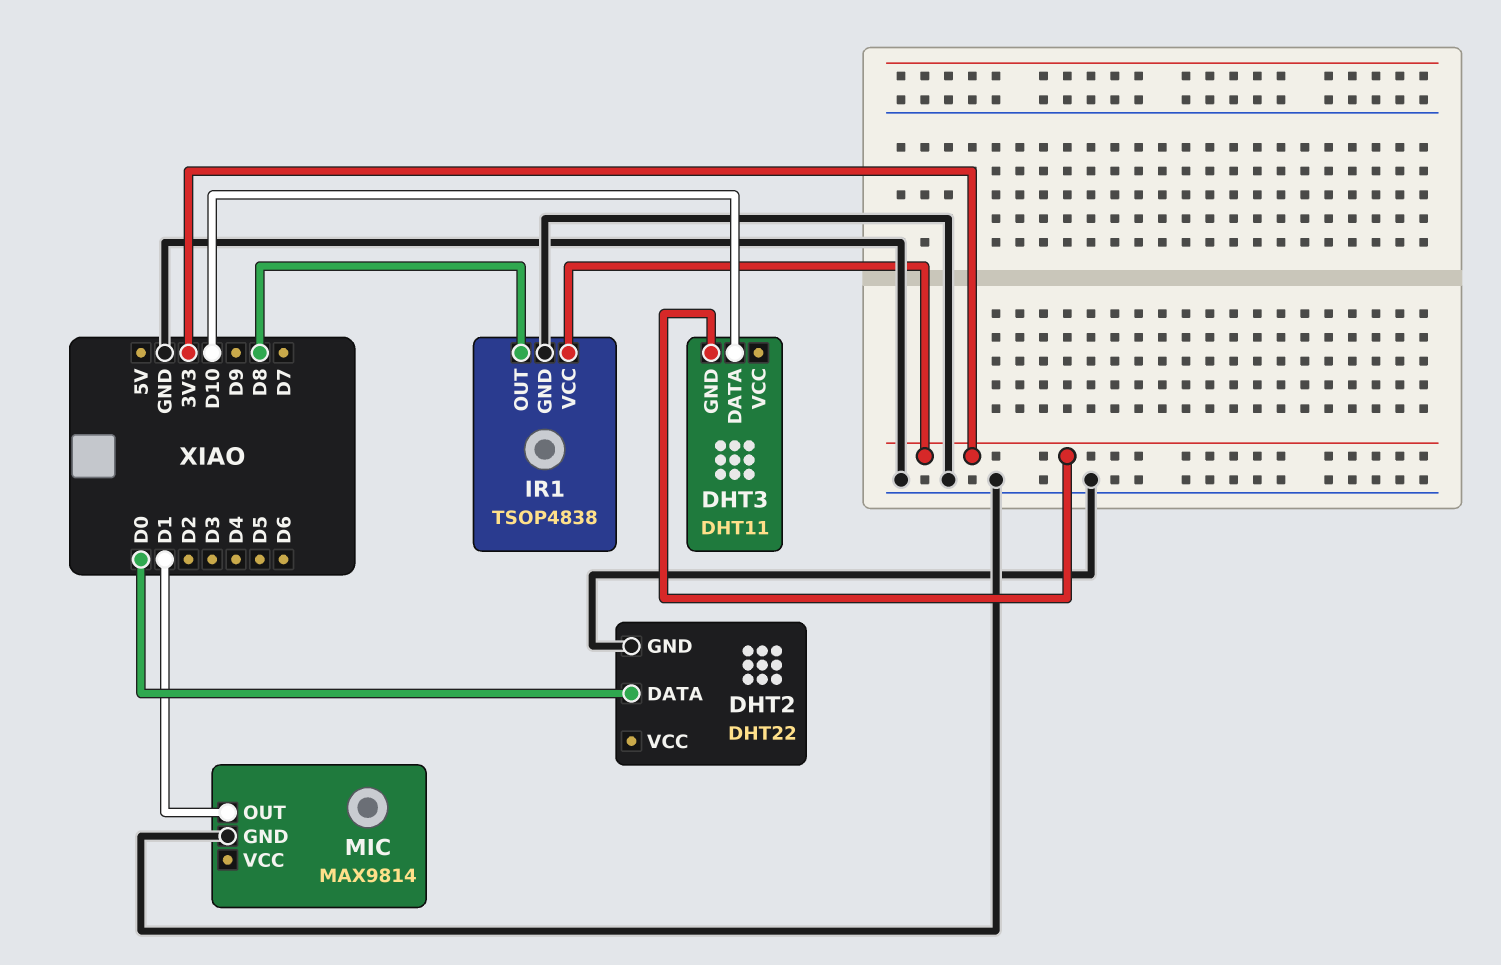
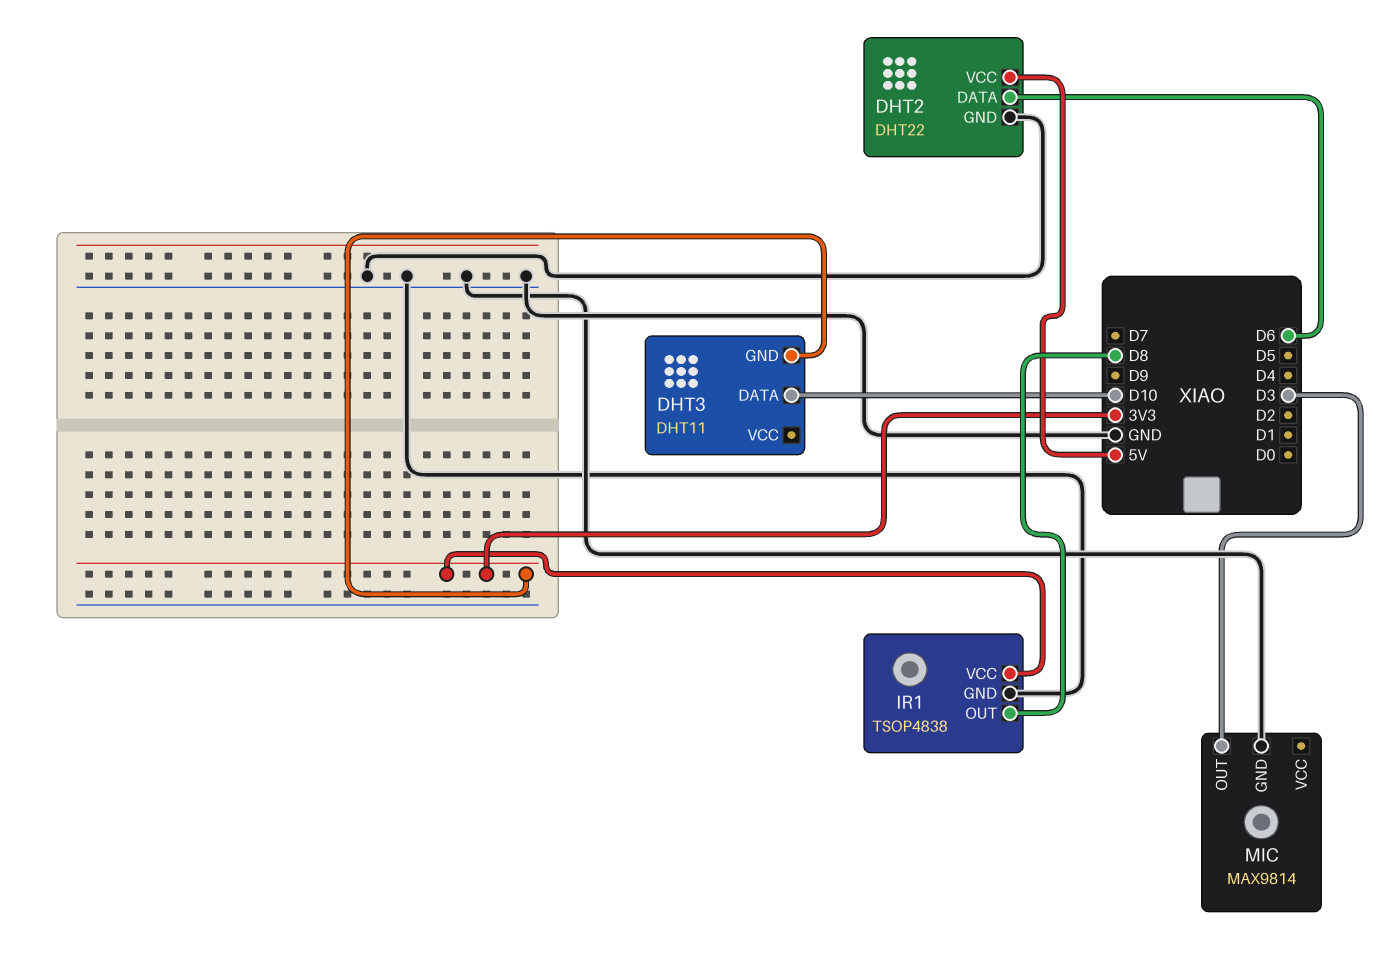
DHT2 pin DATA: D0 -> D6
DHT2 pin VCC: none -> 5V
MIC pin OUT: D1 -> D3

